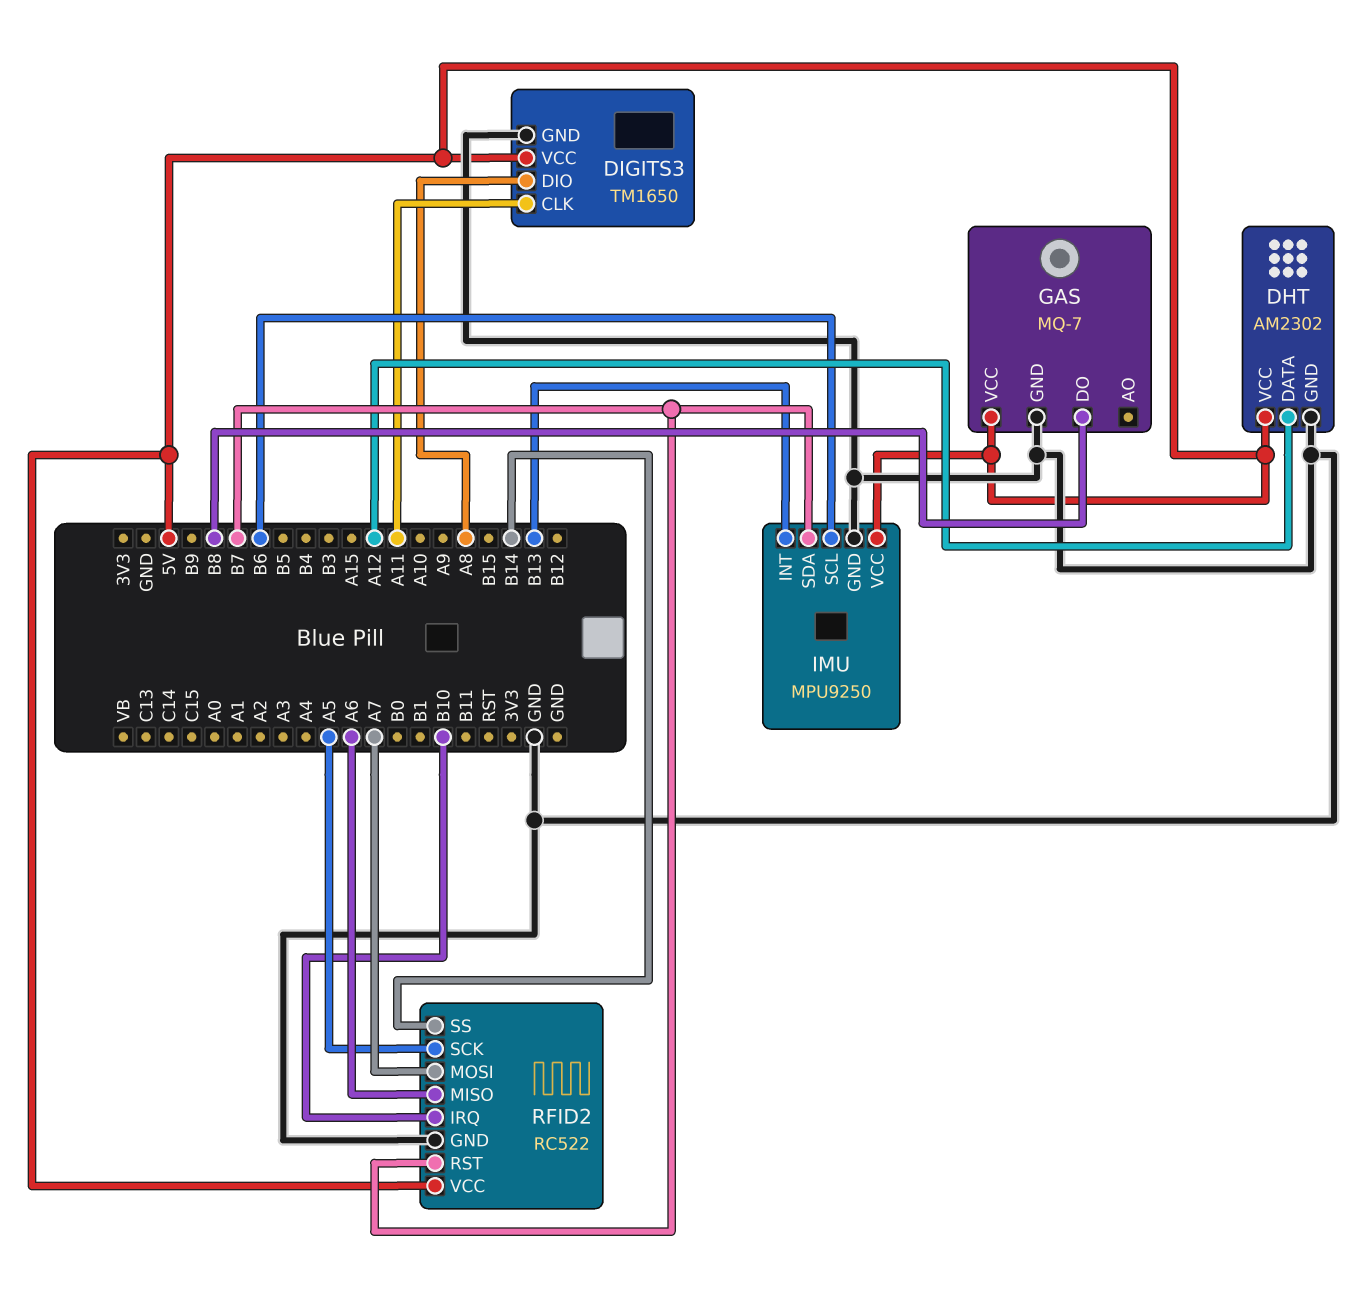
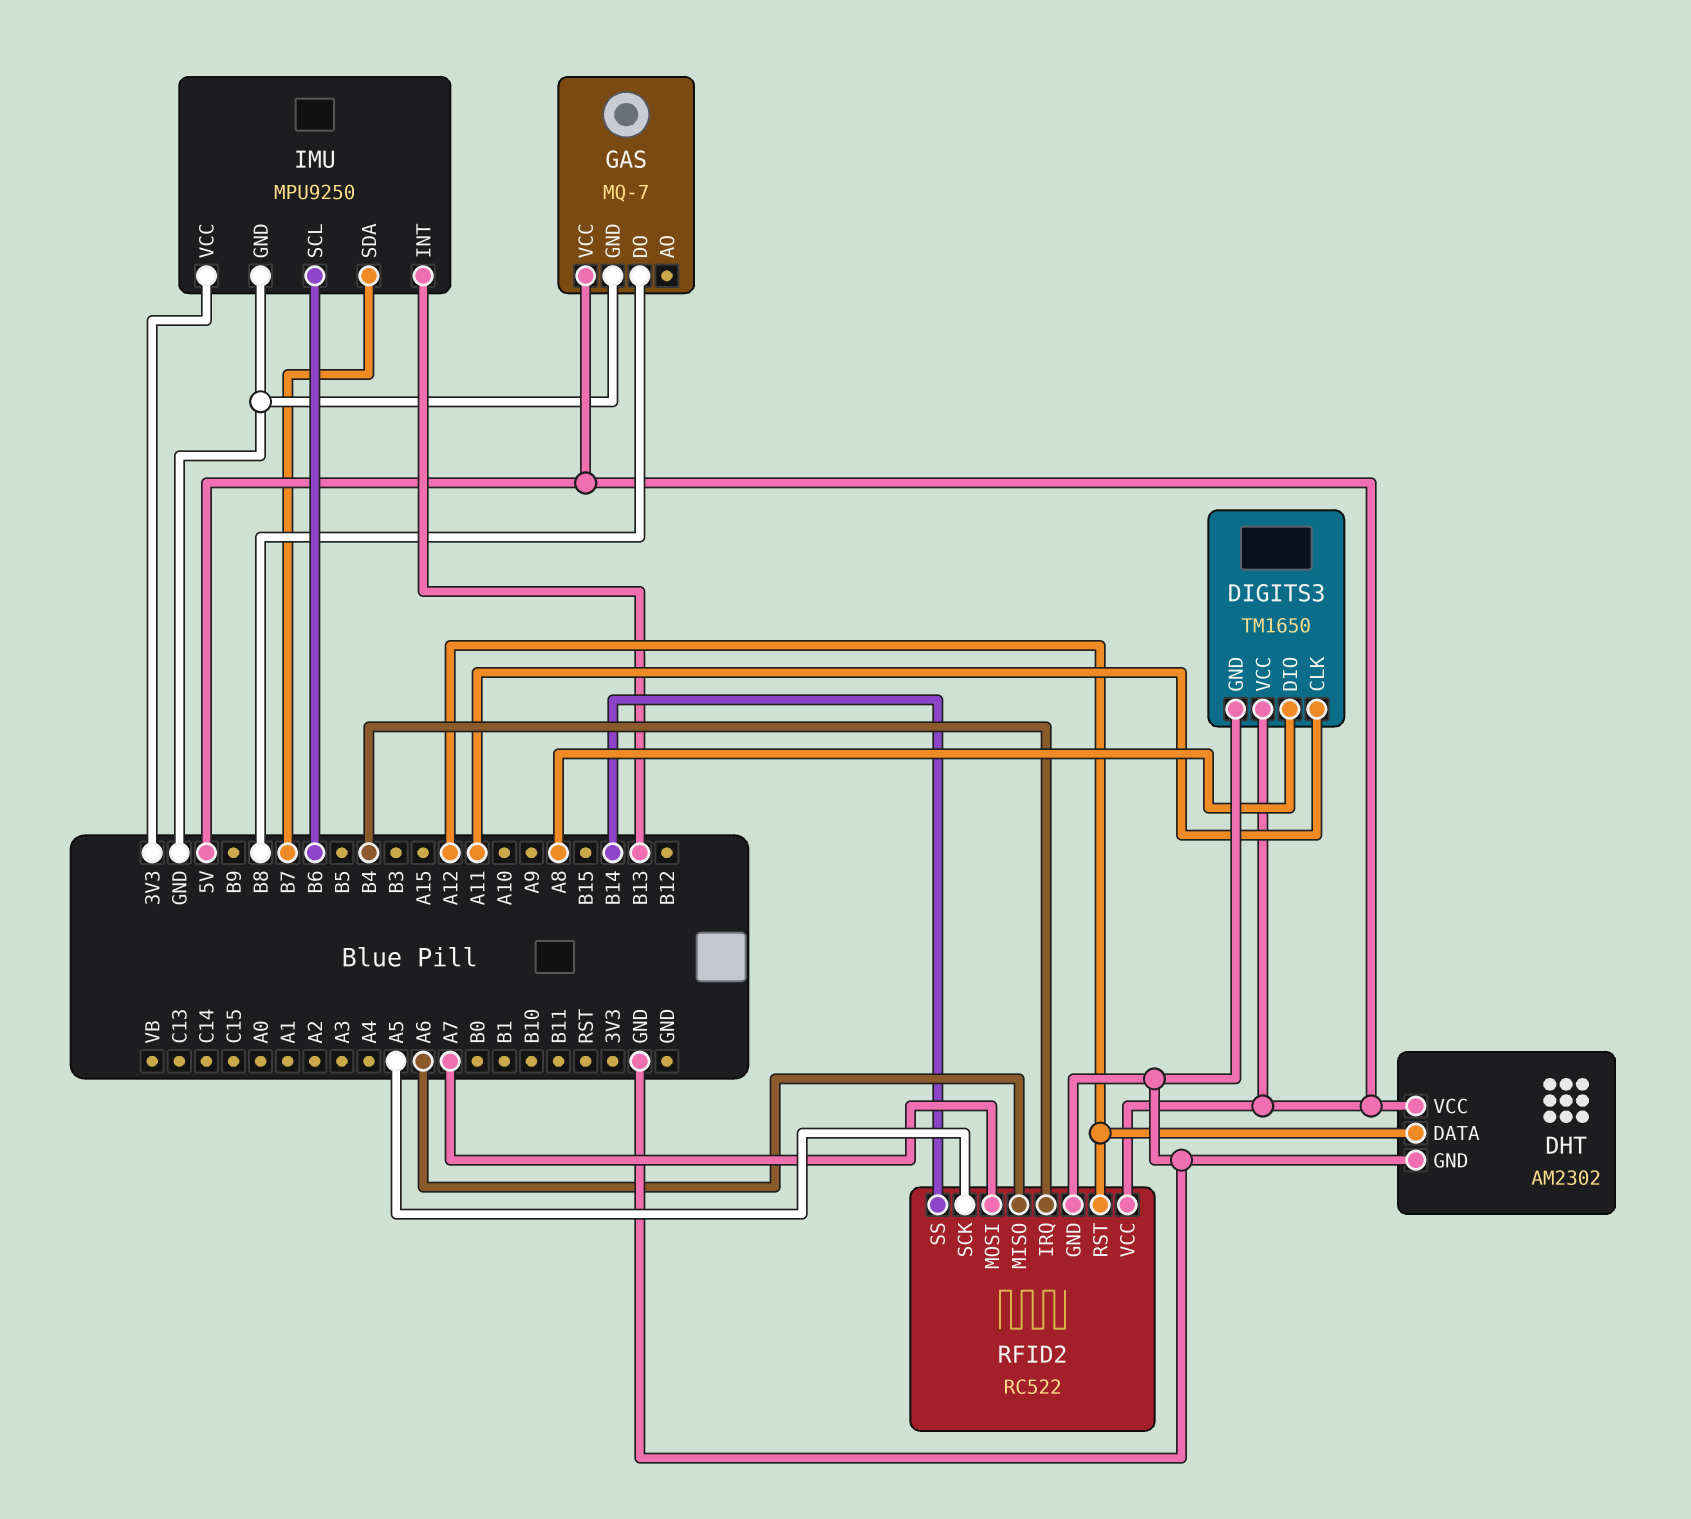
IMU pin VCC: 5V -> 3V3
RFID2 pin IRQ: B10 -> B4
RFID2 pin RST: B7 -> A12

